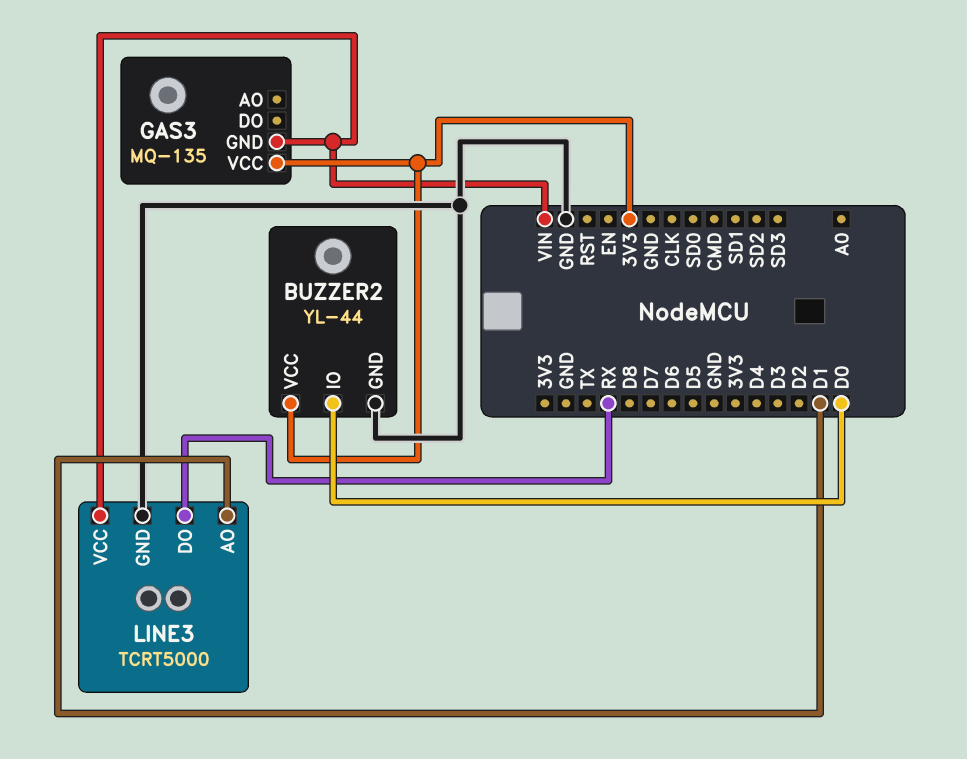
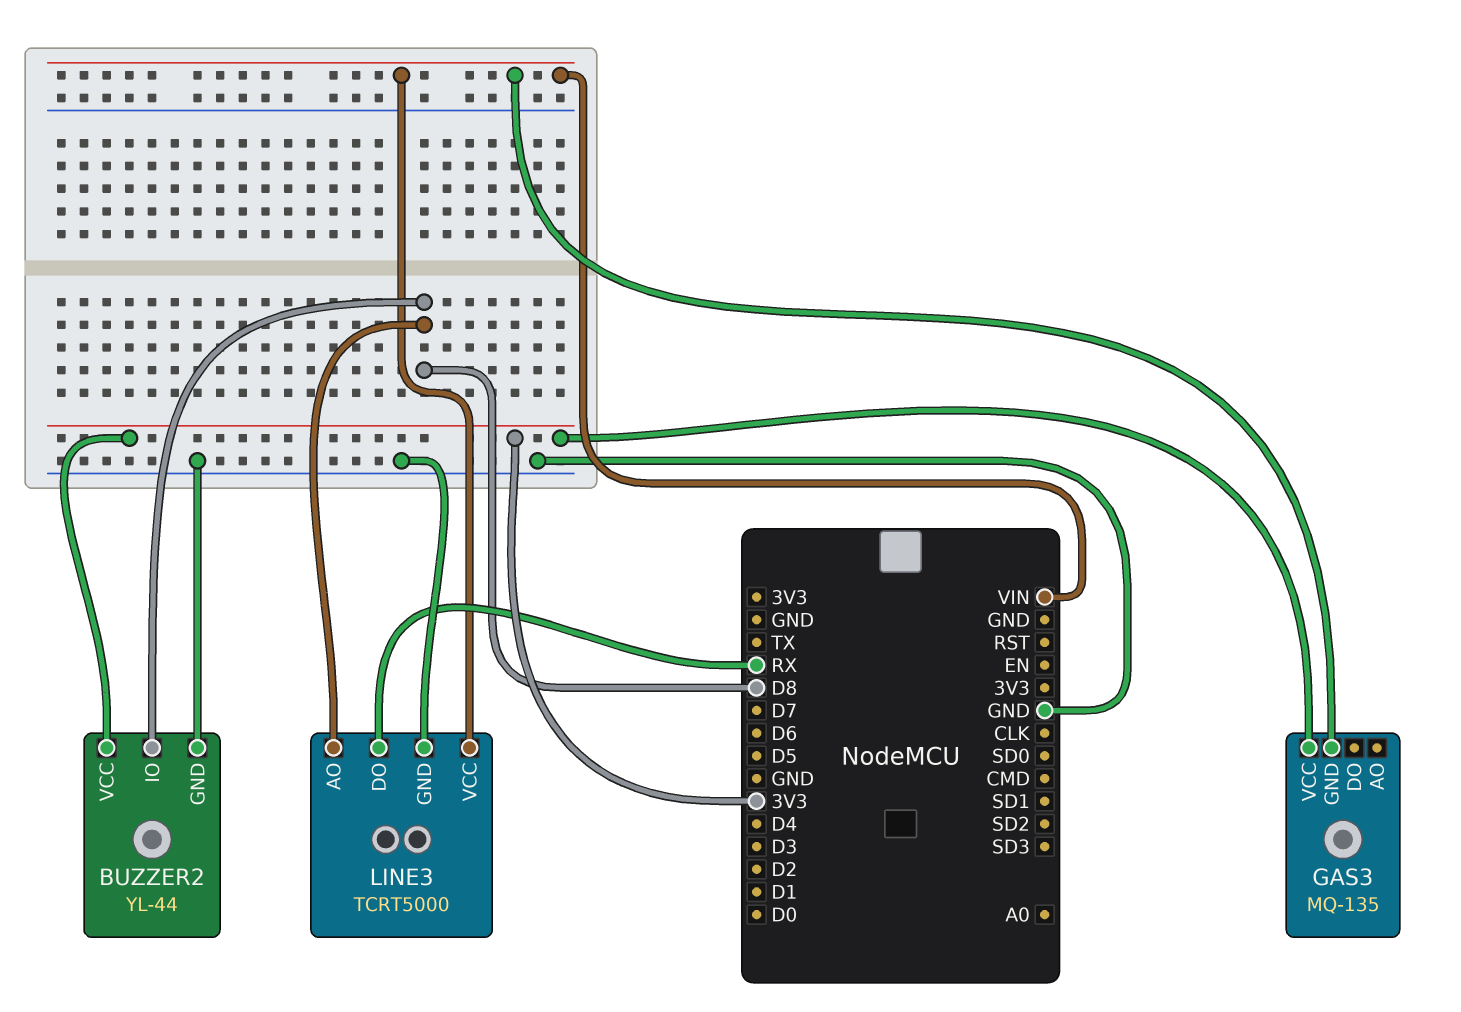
BUZZER2 pin IO: D0 -> D8
LINE3 pin AO: D1 -> D8

